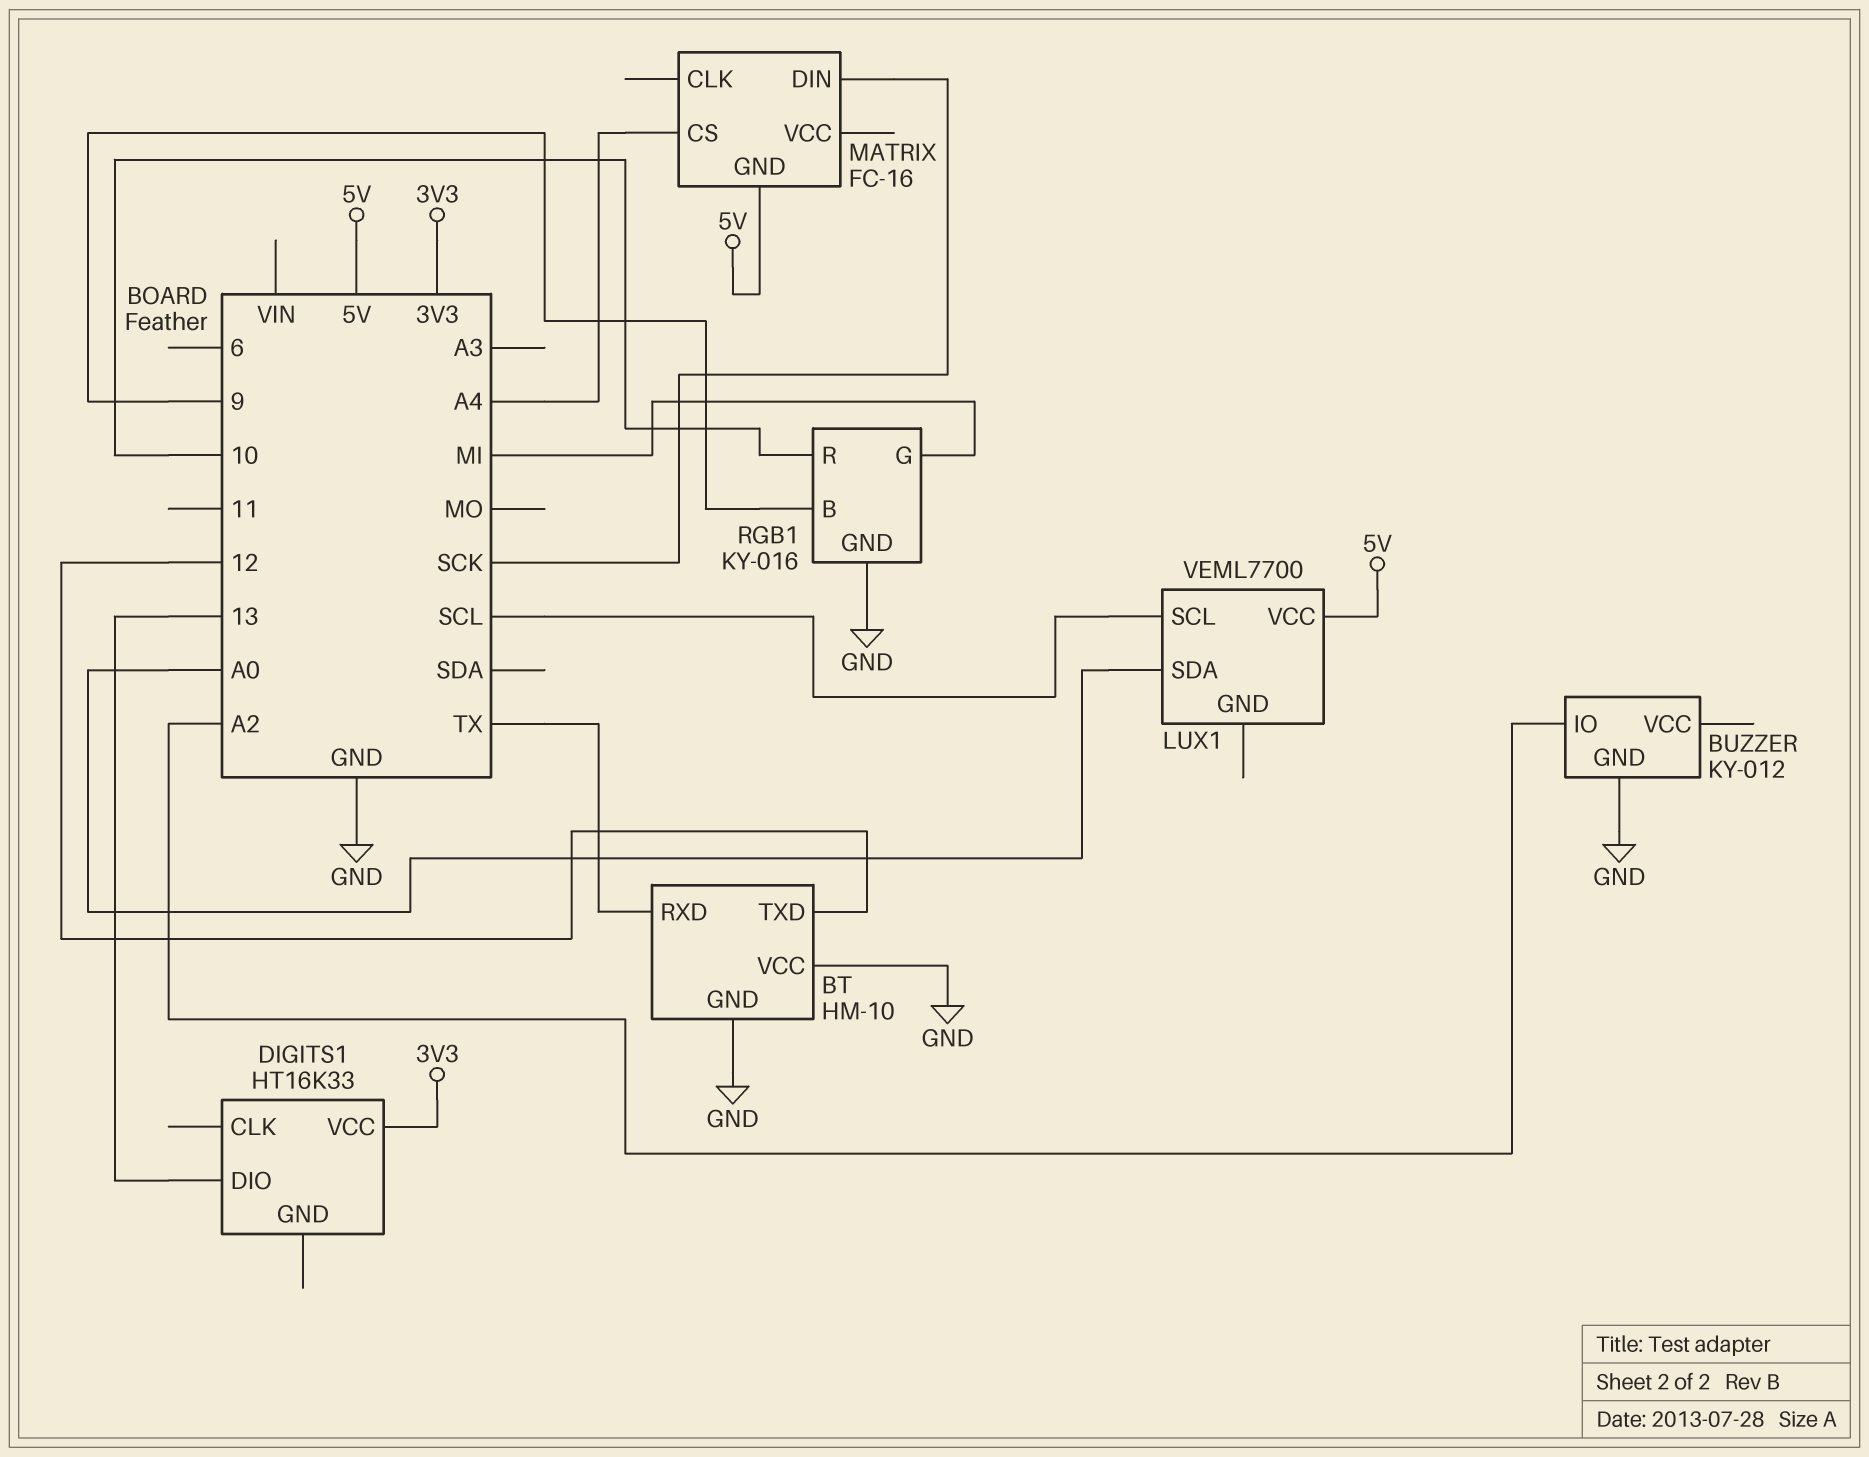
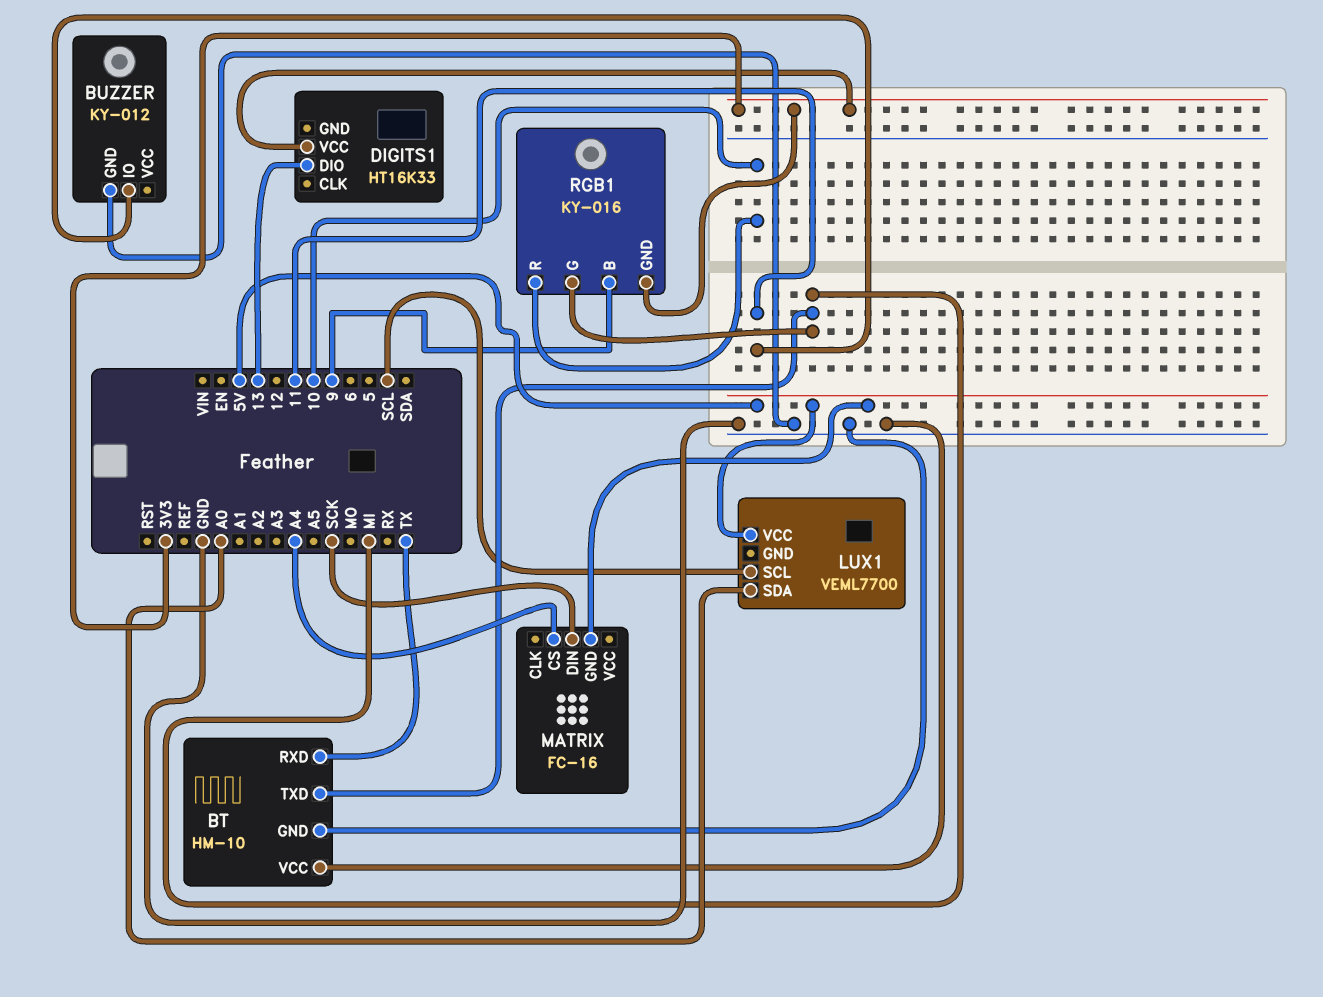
BT pin TXD: 12 -> MI
BUZZER pin IO: A2 -> 11
RGB1 pin GND: GND -> 3V3

